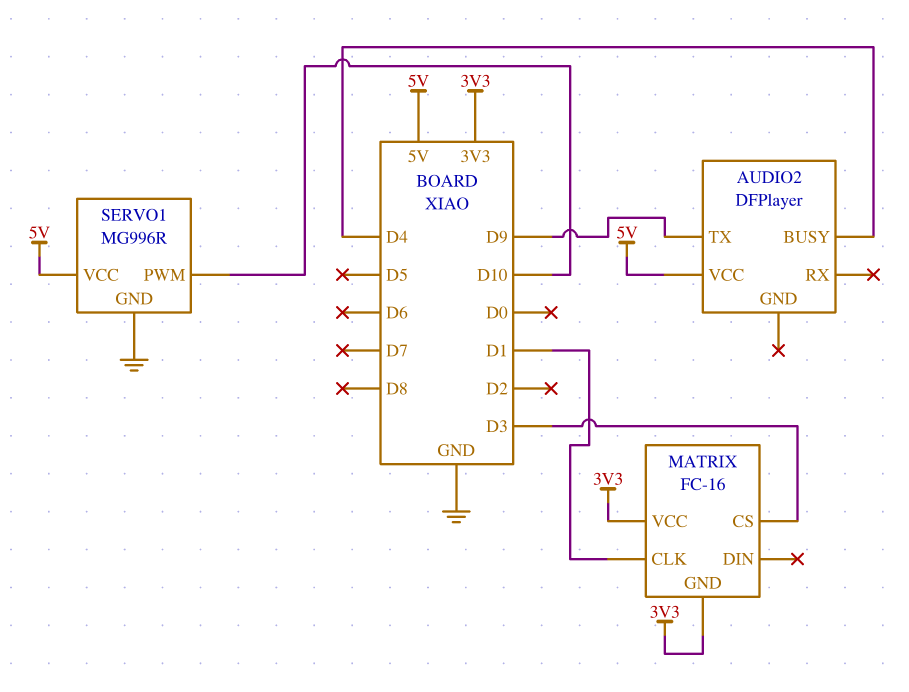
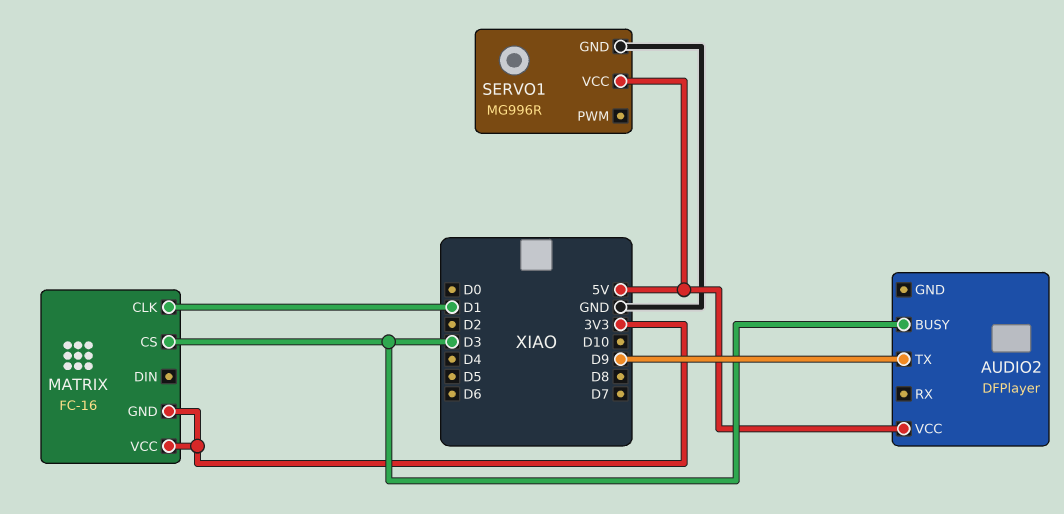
AUDIO2 pin BUSY: D4 -> D3
SERVO1 pin PWM: D10 -> none

